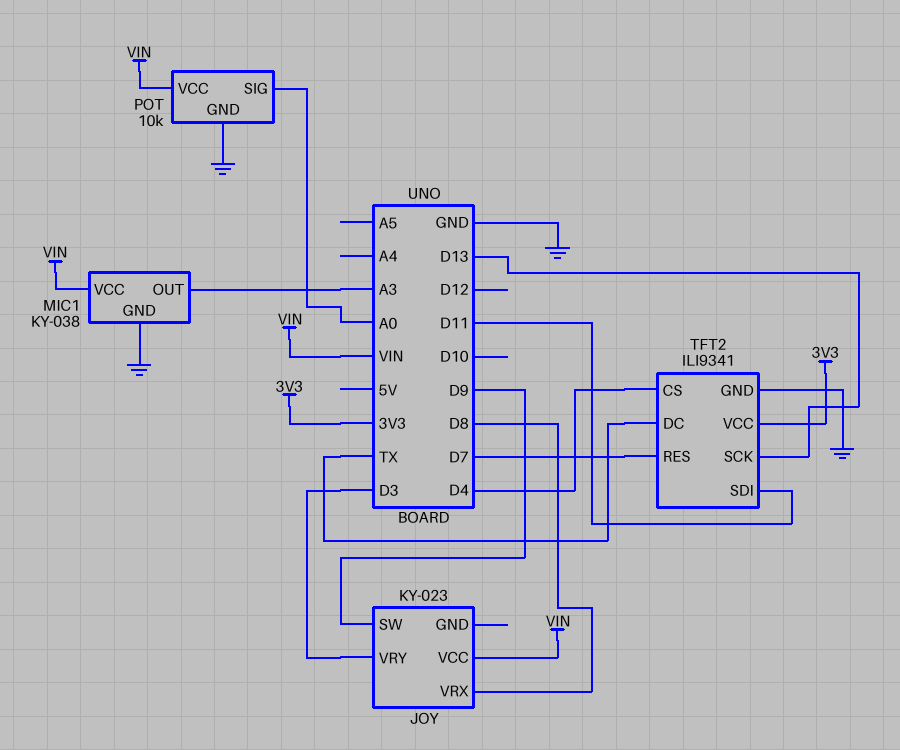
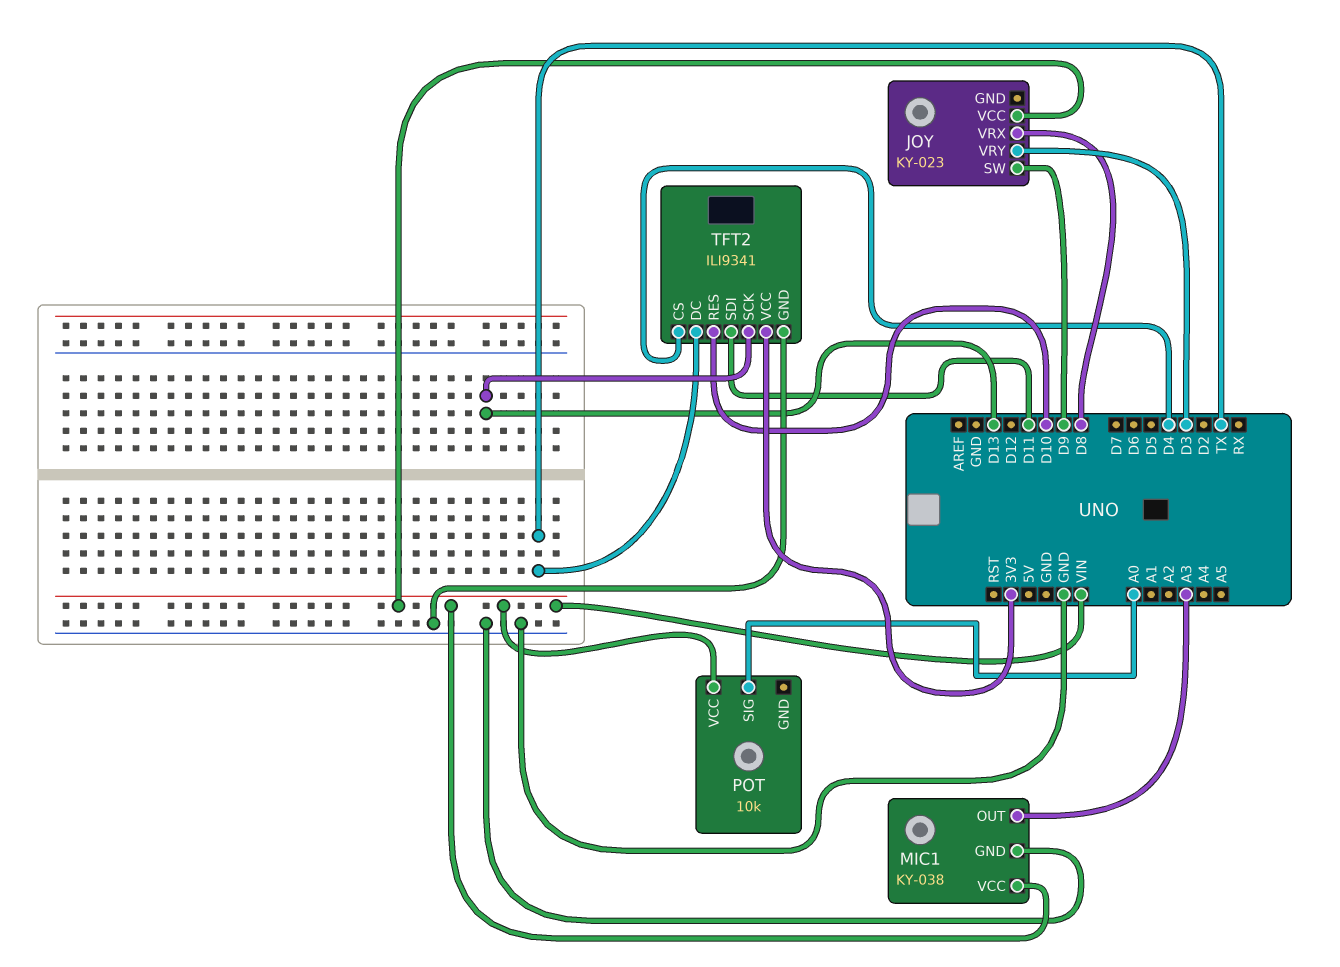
POT pin GND: GND -> none
TFT2 pin RES: D7 -> D10

